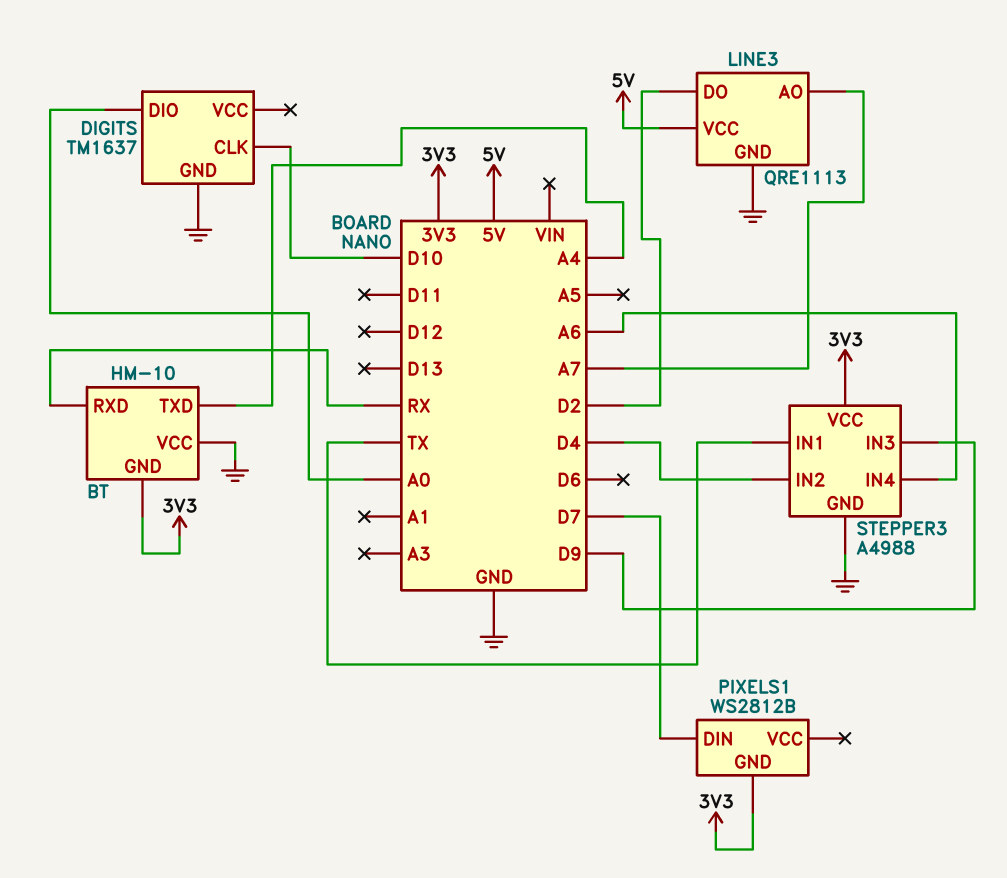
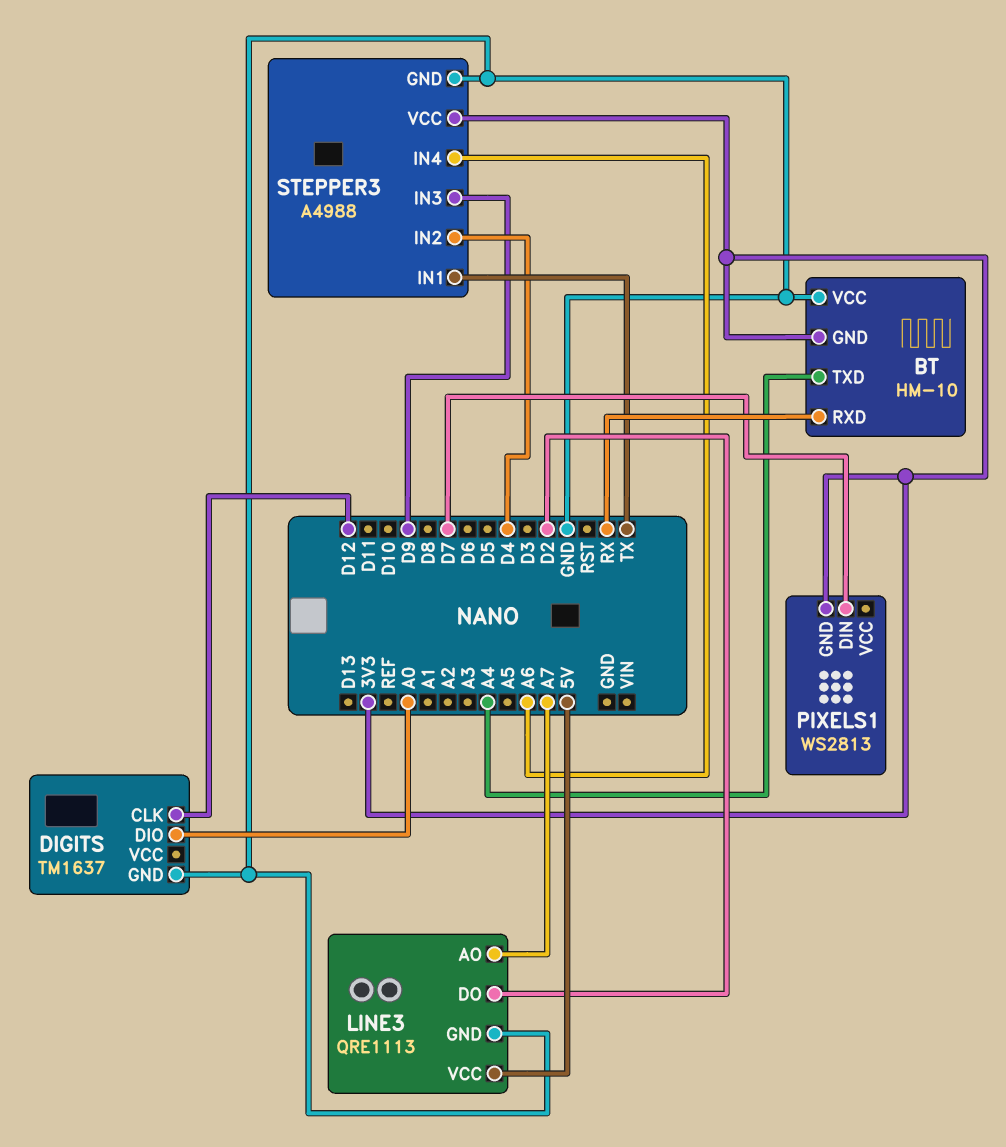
DIGITS pin CLK: D10 -> D12
PIXELS1: WS2812B -> WS2813

